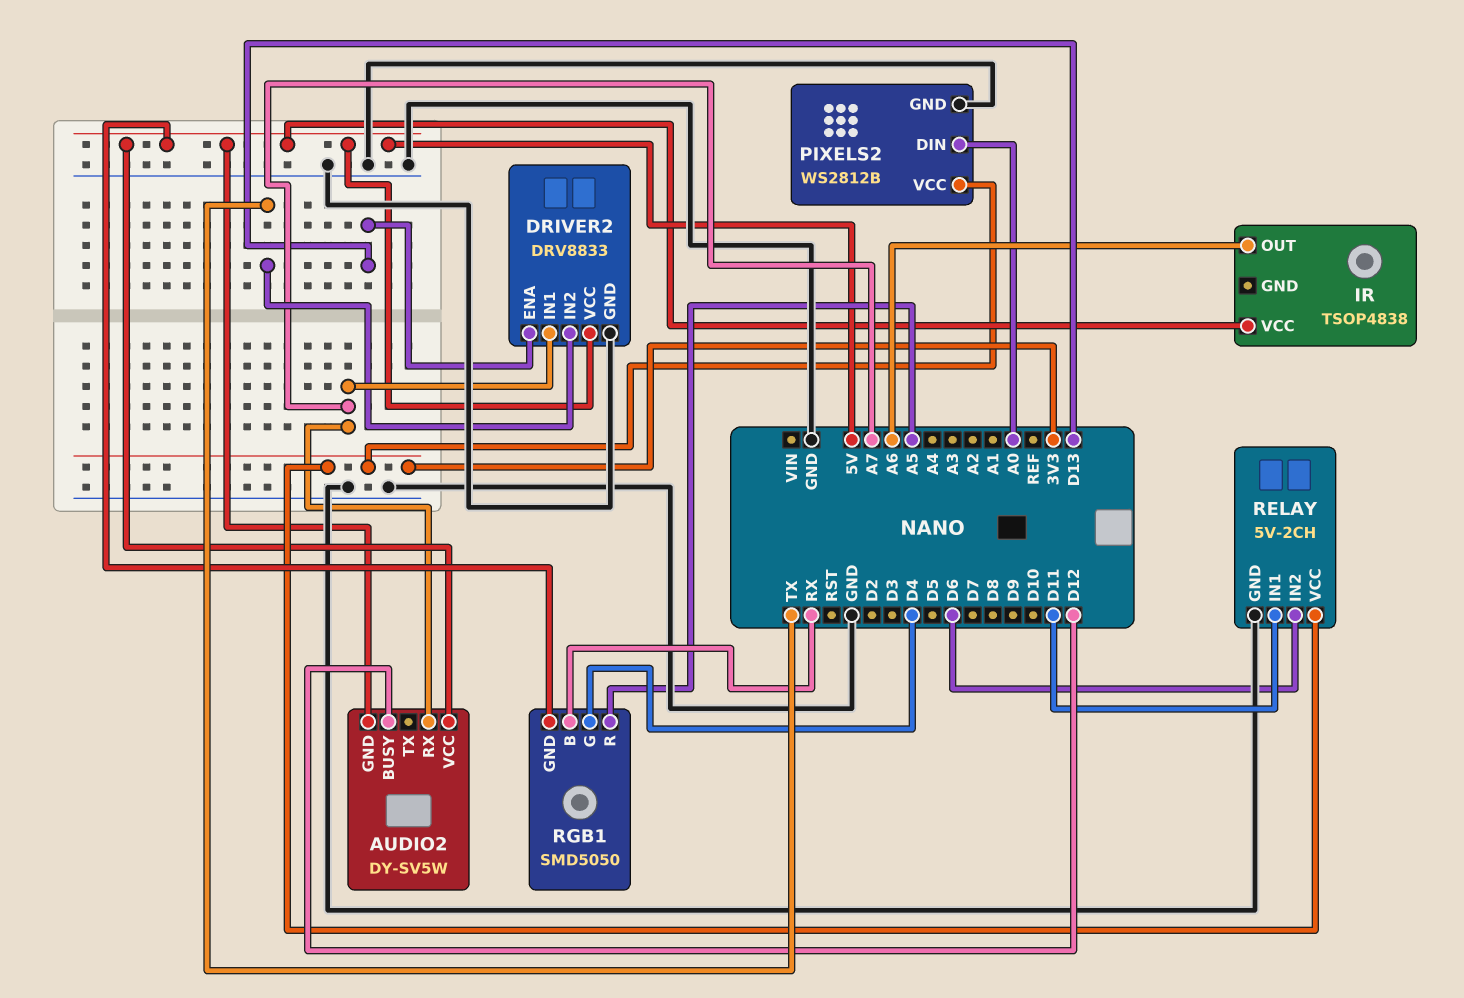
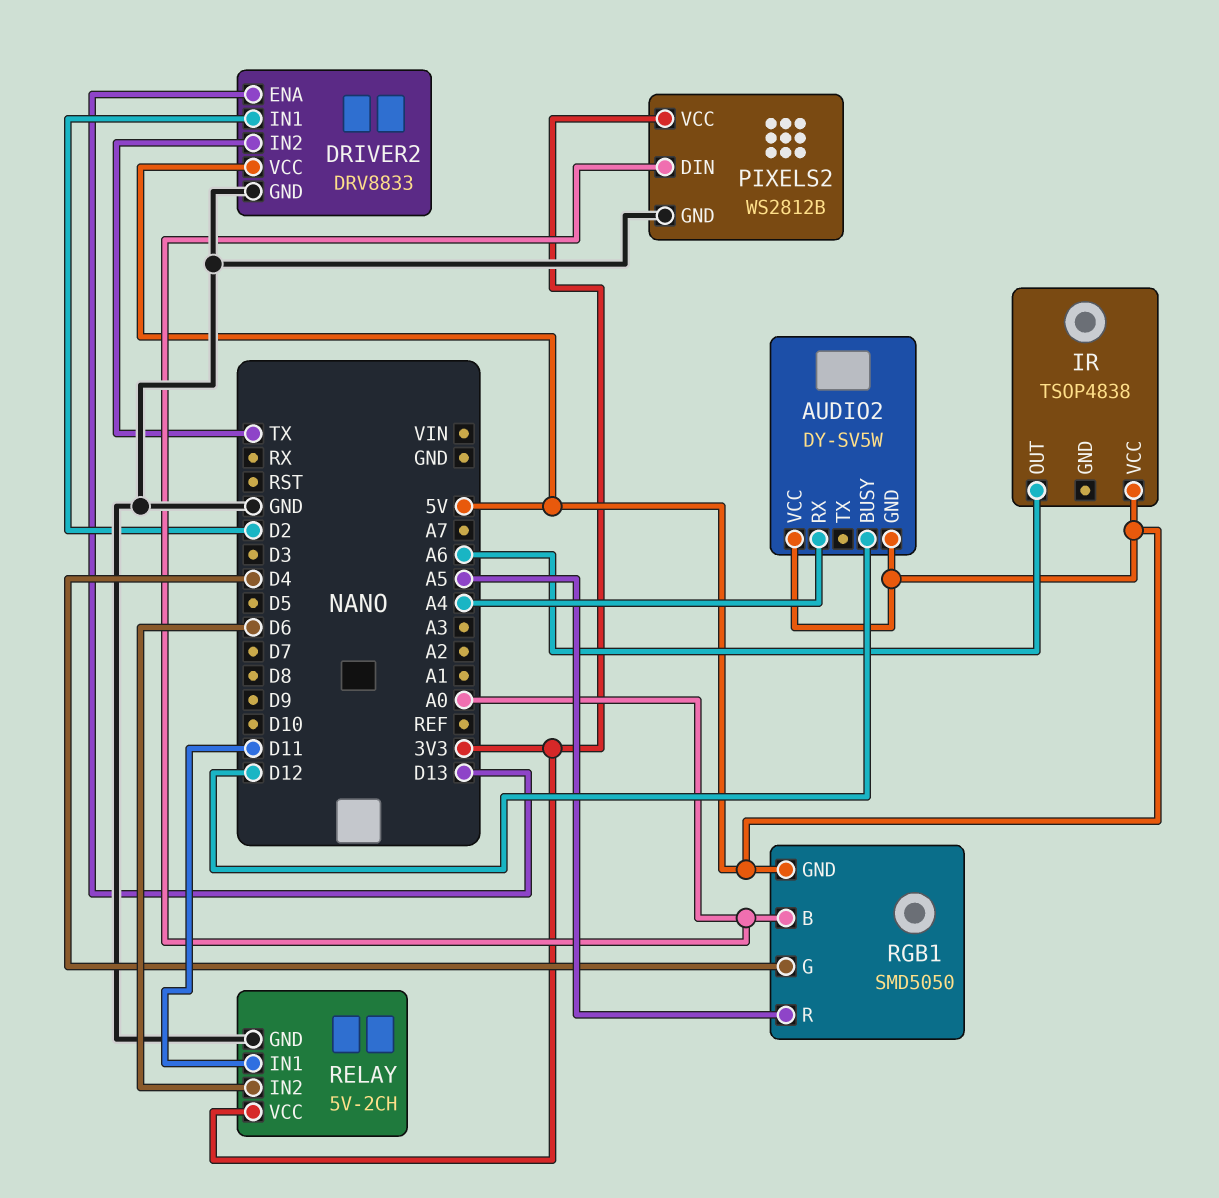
AUDIO2 pin RX: A7 -> A4
DRIVER2 pin IN1: A7 -> D2
RGB1 pin B: RX -> A0

